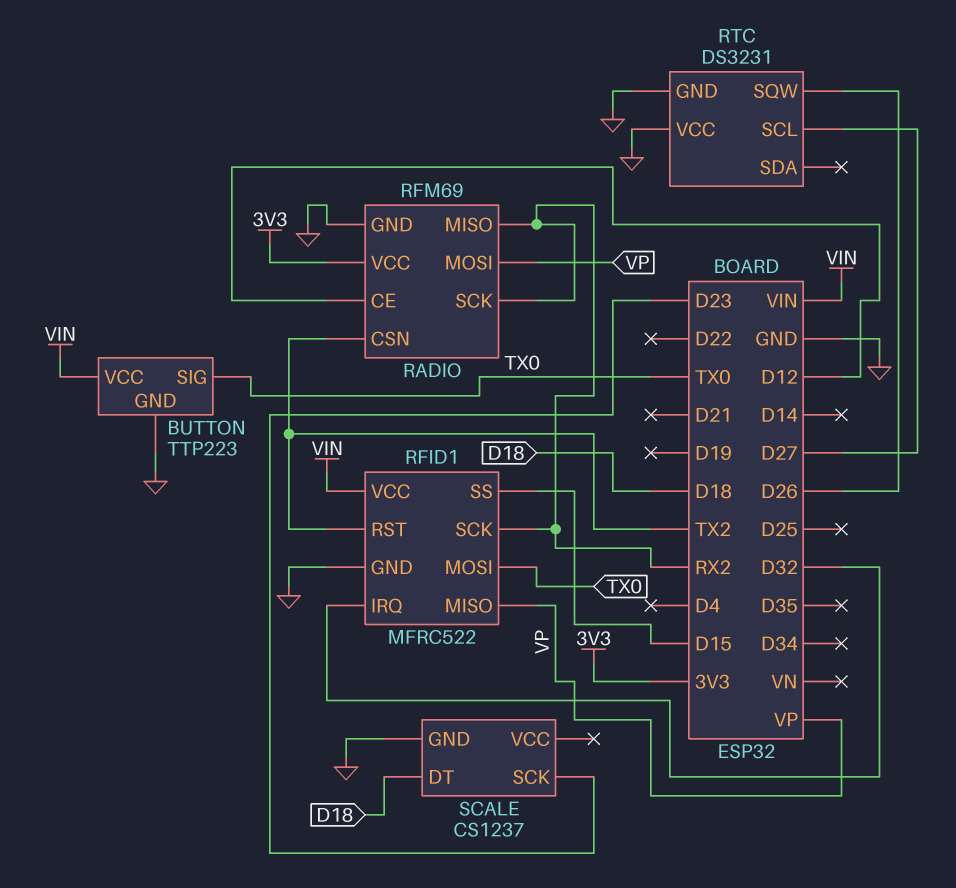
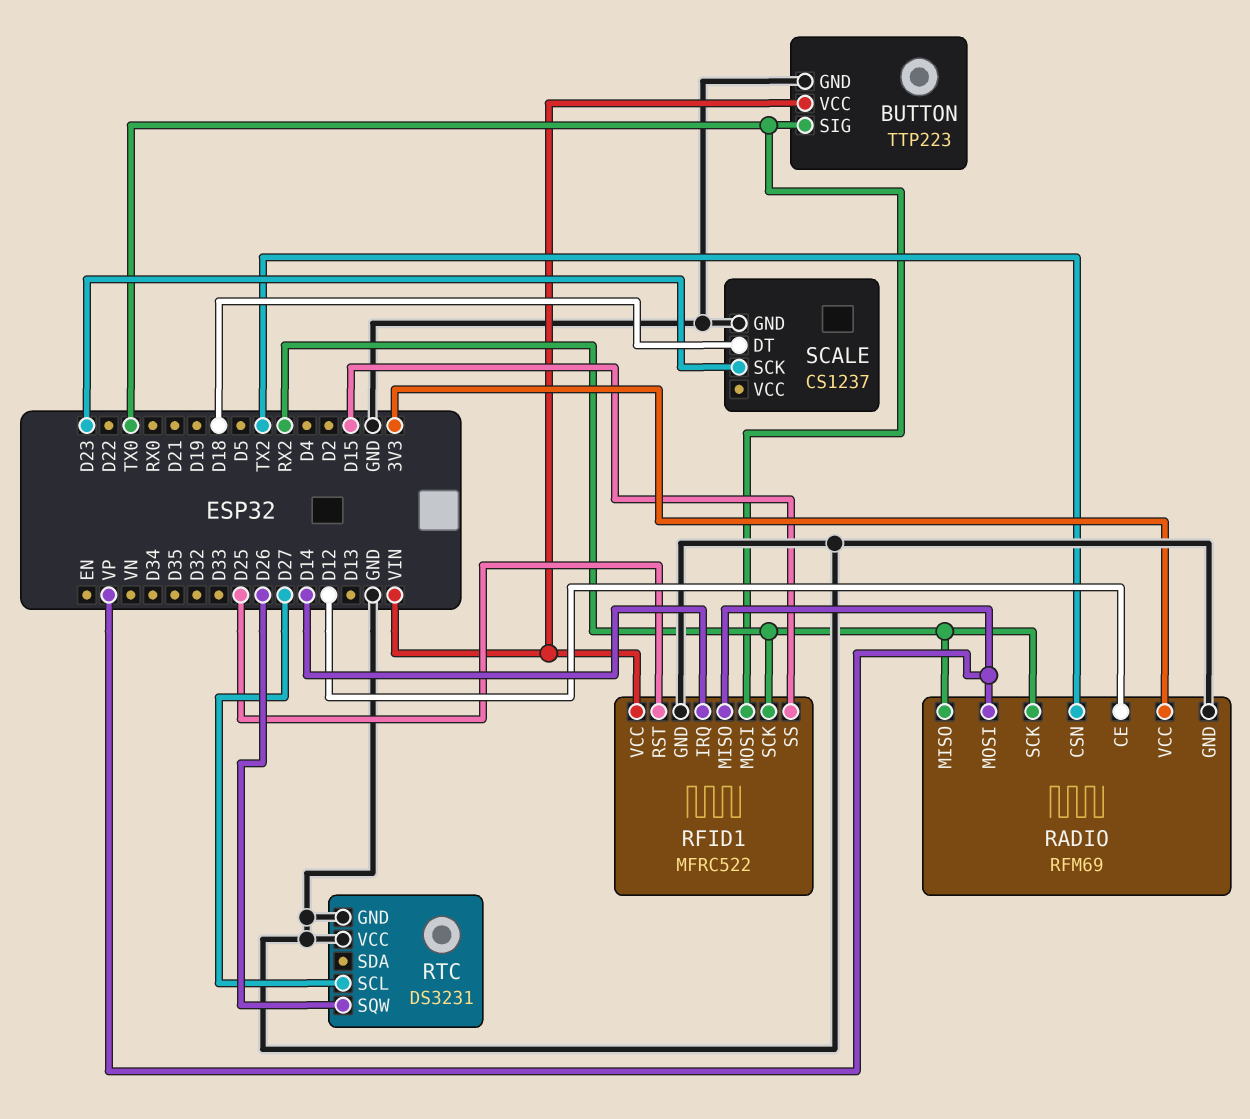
RFID1 pin IRQ: D32 -> D14
RFID1 pin RST: TX2 -> D25

